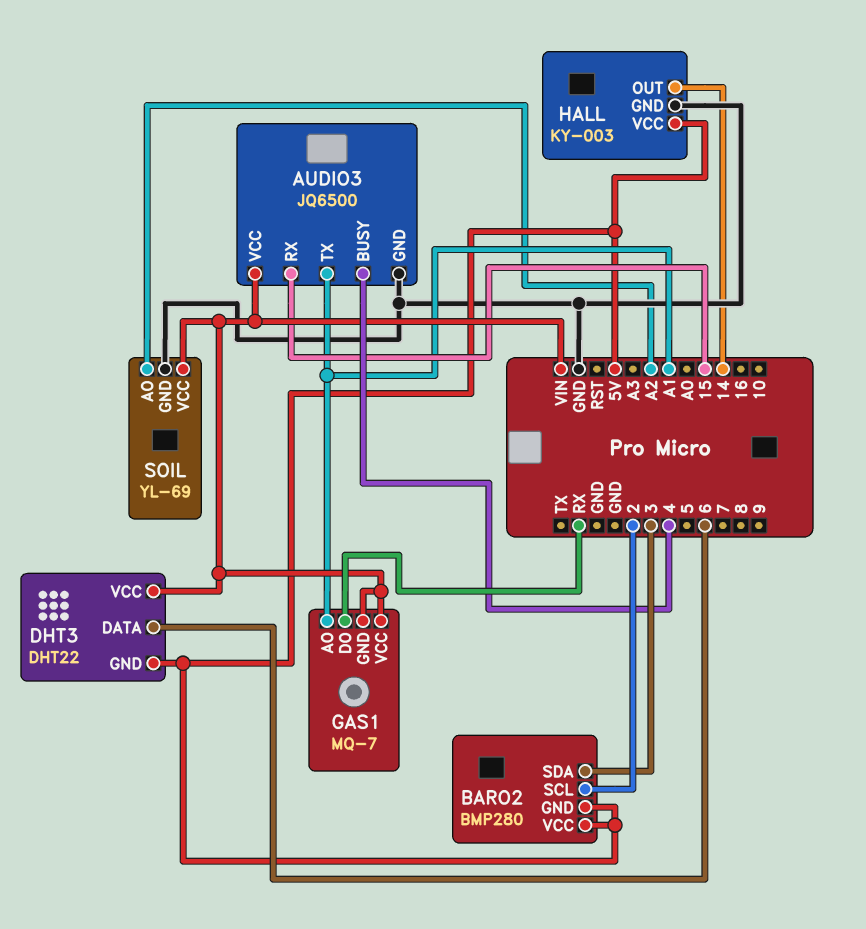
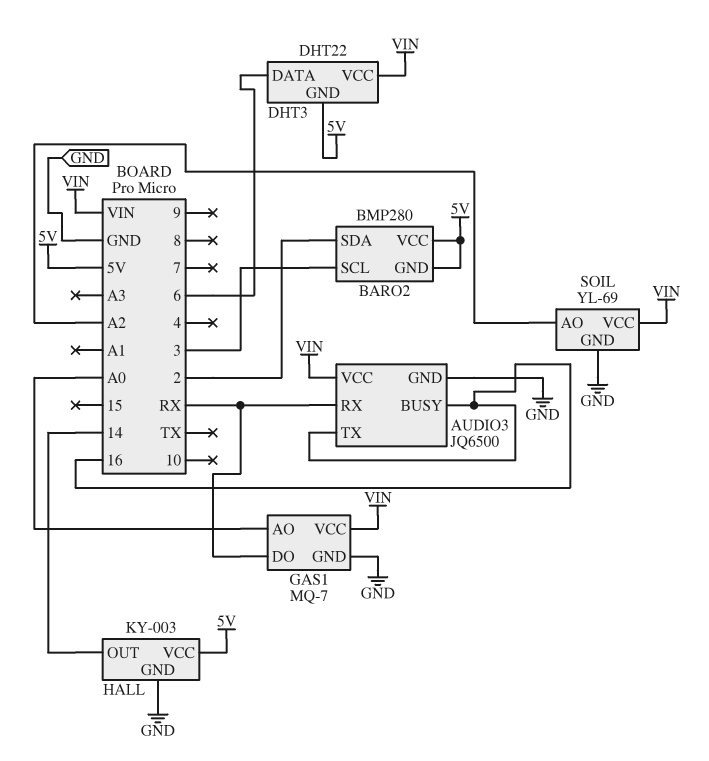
AUDIO3 pin BUSY: 4 -> 16
AUDIO3 pin RX: 15 -> RX
AUDIO3 pin TX: A1 -> 16
BARO2 pin SCL: 2 -> 3
BARO2 pin SDA: 3 -> 2
GAS1 pin AO: A1 -> A0
GAS1 pin GND: VIN -> GND

